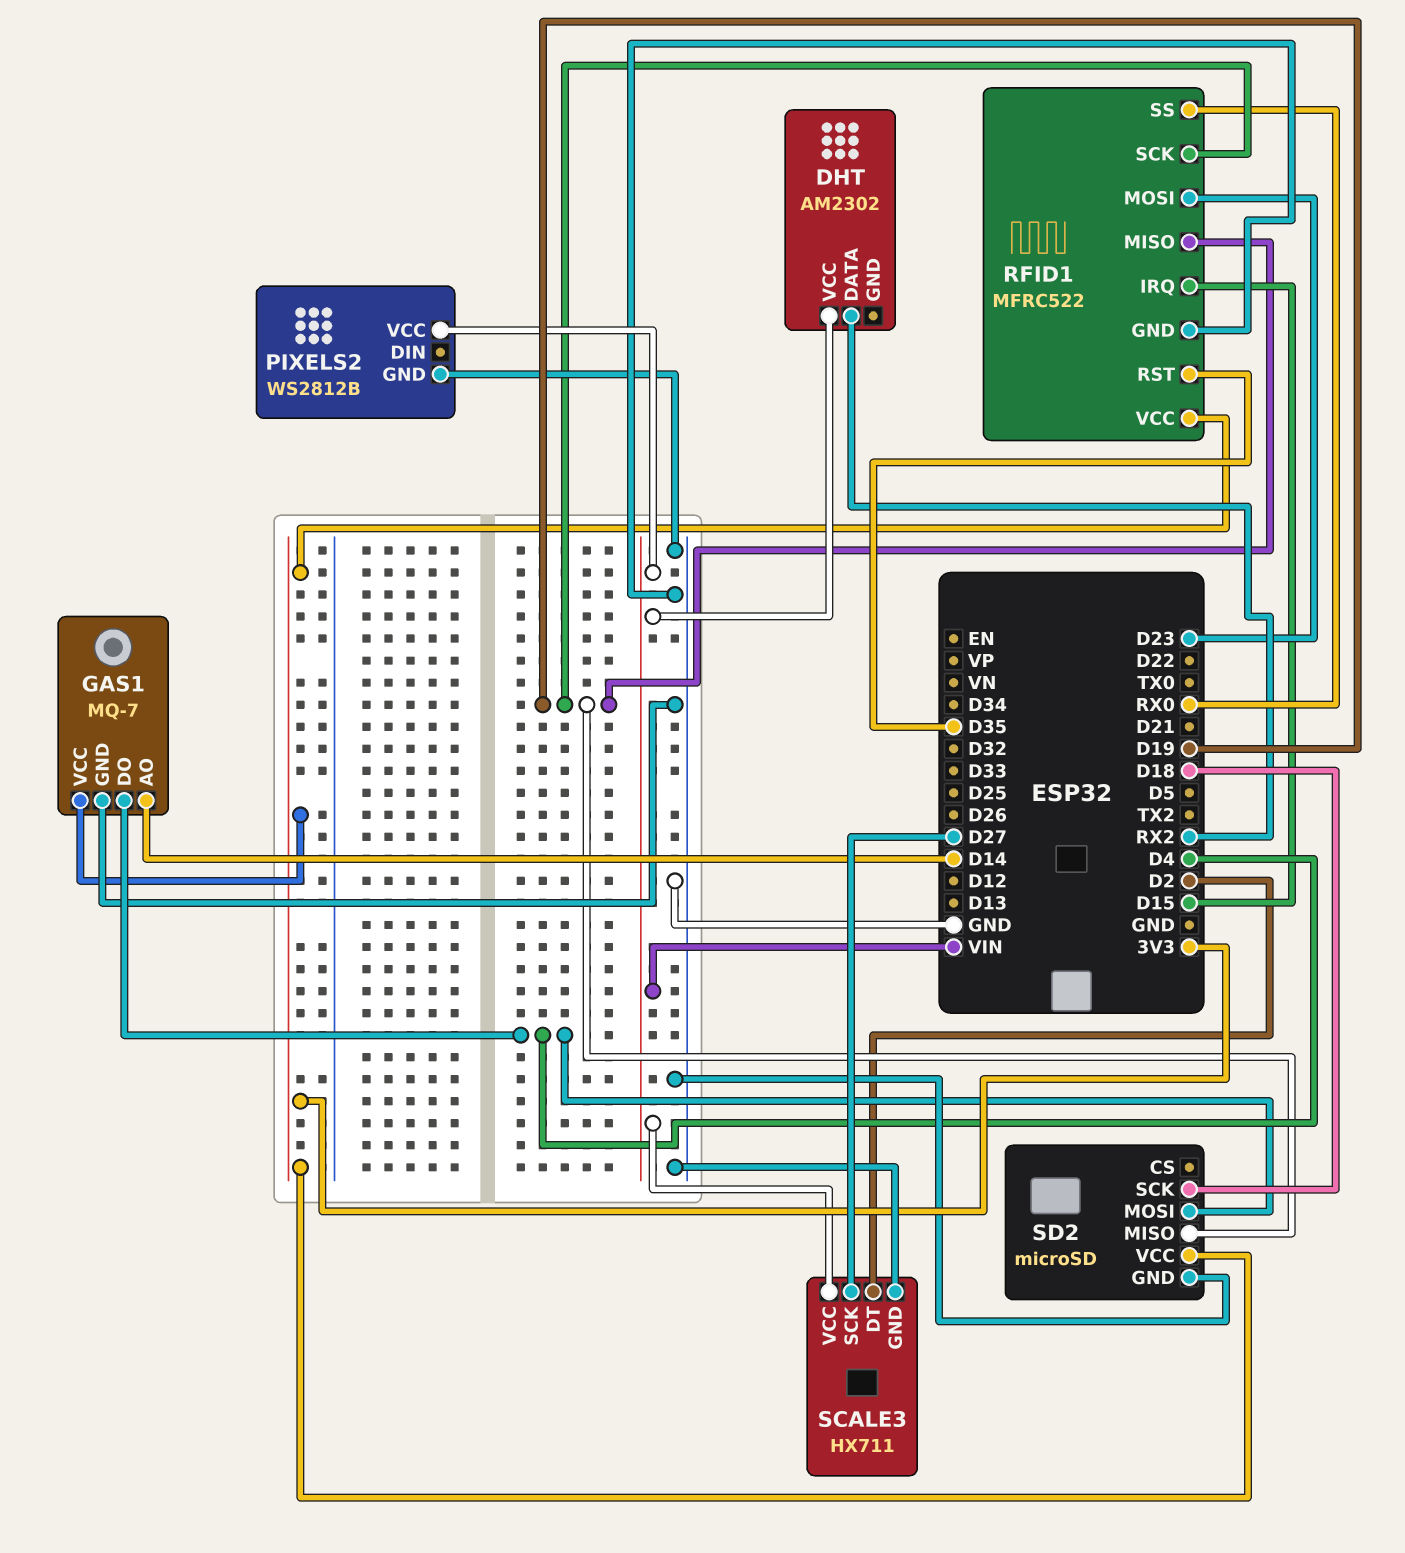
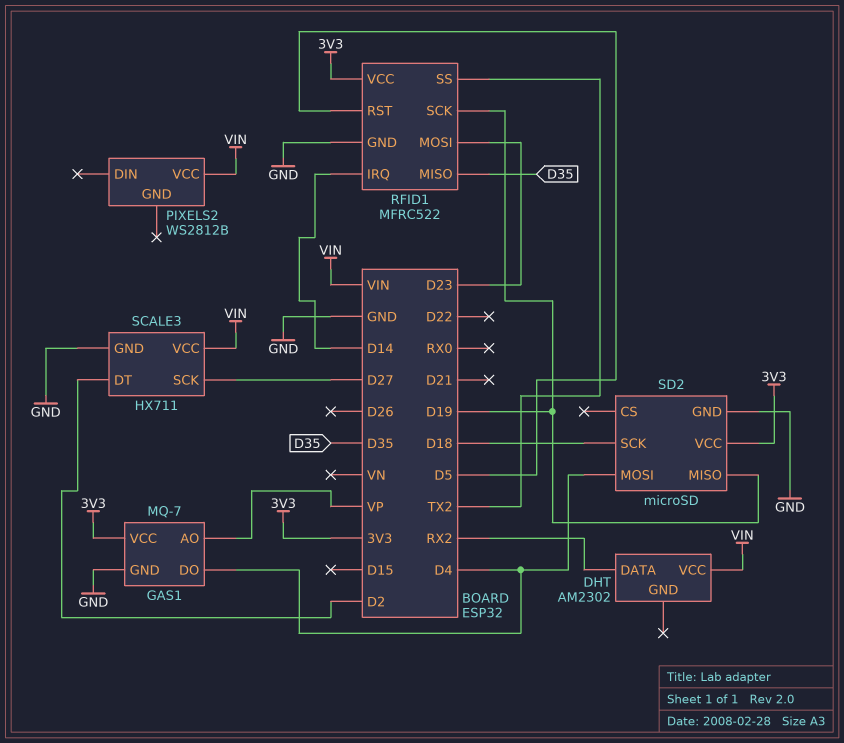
GAS1 pin AO: D14 -> VP
PIXELS2 pin GND: GND -> none
RFID1 pin IRQ: D15 -> D14
RFID1 pin MISO: D19 -> D35
RFID1 pin RST: D35 -> D5
RFID1 pin SS: RX0 -> TX2

